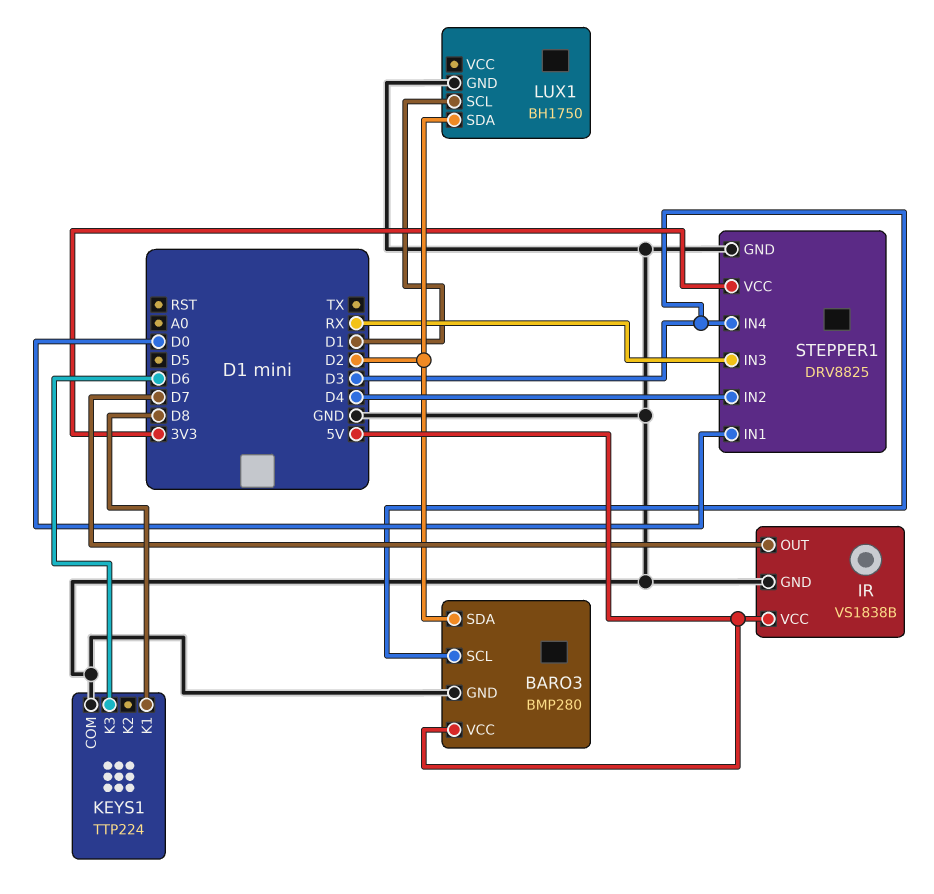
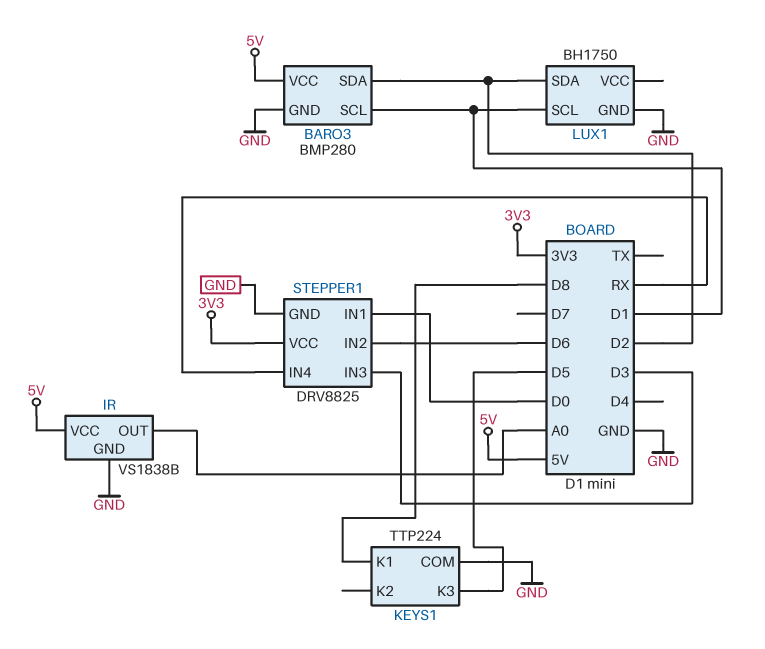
BARO3 pin SCL: D3 -> D1
IR pin OUT: D7 -> A0
KEYS1 pin K3: D6 -> D5
STEPPER1 pin IN2: D4 -> D6
STEPPER1 pin IN3: RX -> D3
STEPPER1 pin IN4: D3 -> RX

